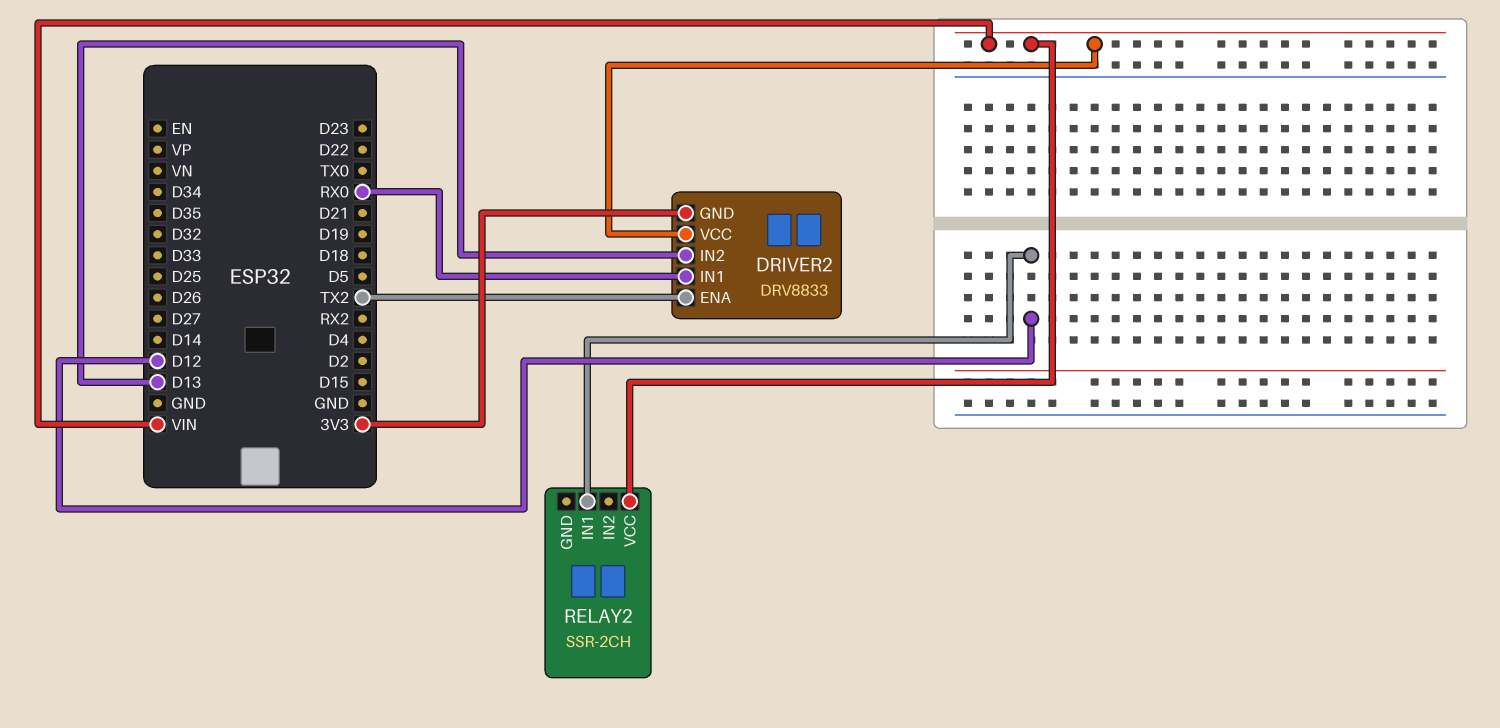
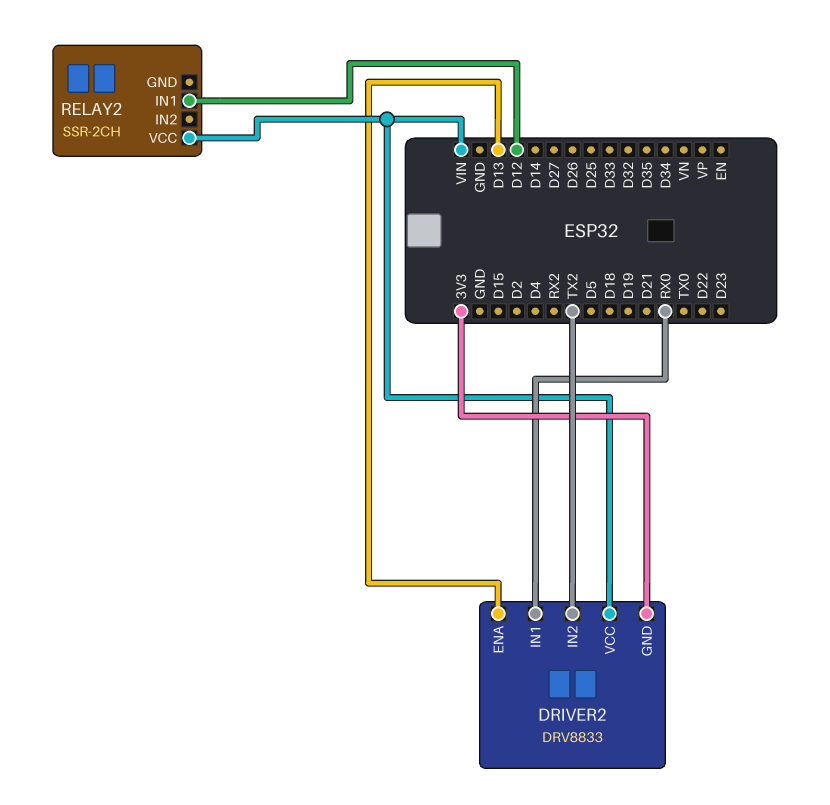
DRIVER2 pin ENA: TX2 -> D13
DRIVER2 pin IN2: D13 -> TX2

